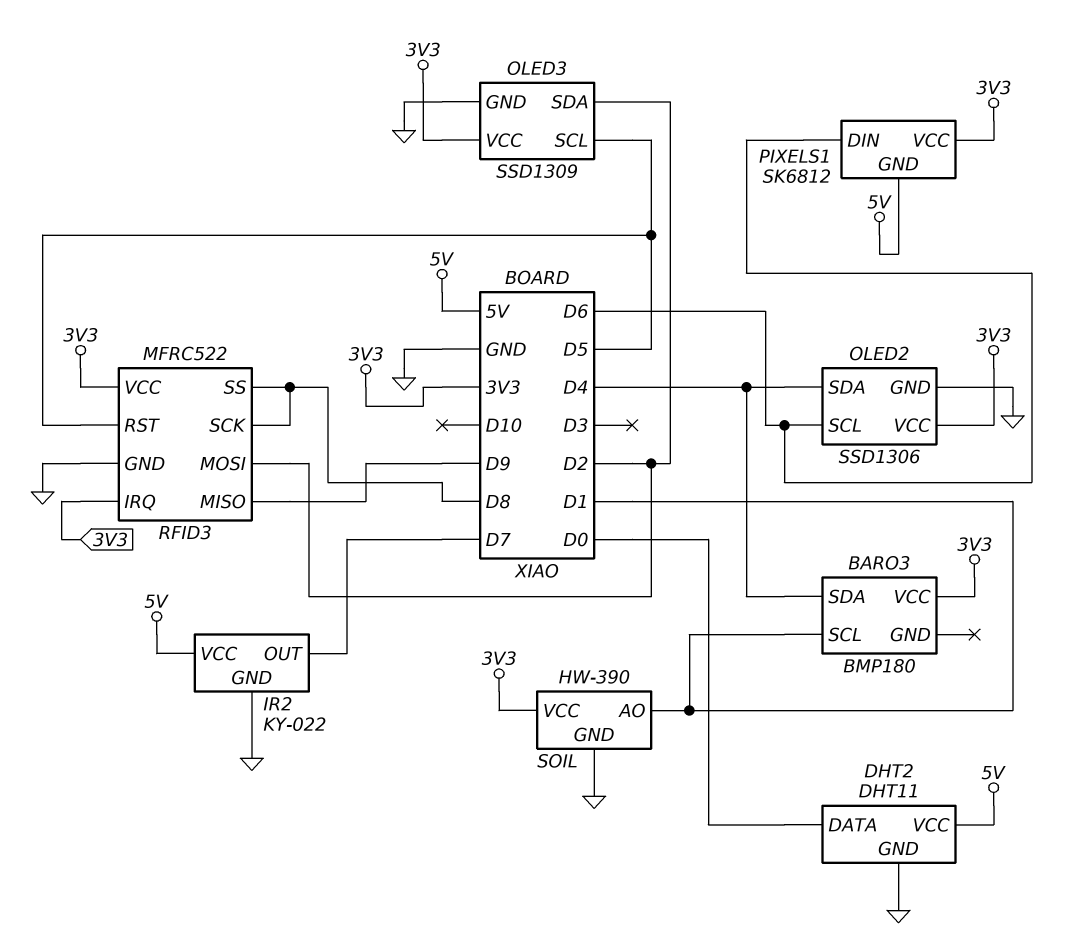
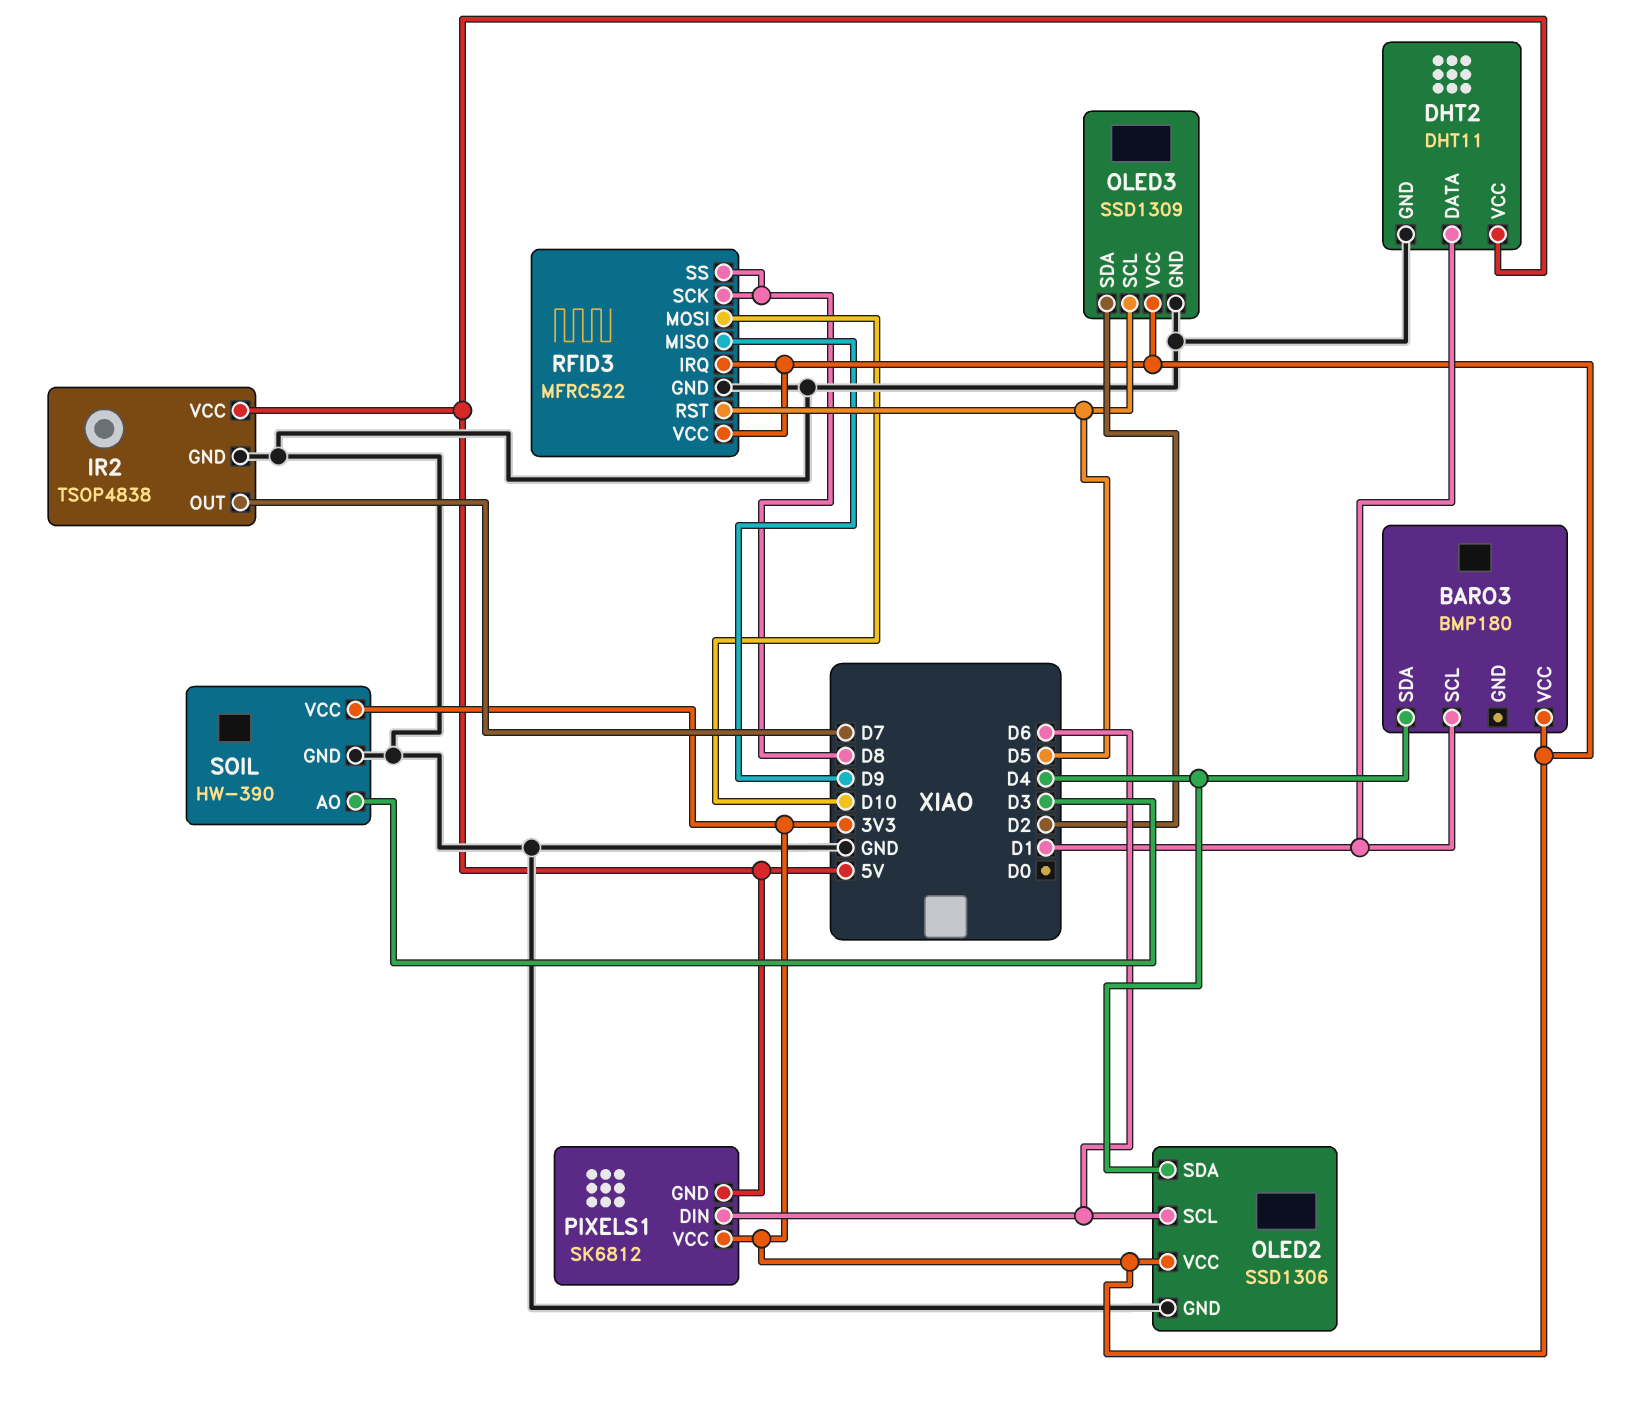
DHT2 pin DATA: D0 -> D1
IR2: KY-022 -> TSOP4838
RFID3 pin MOSI: D2 -> D10
SOIL pin AO: D1 -> D3

